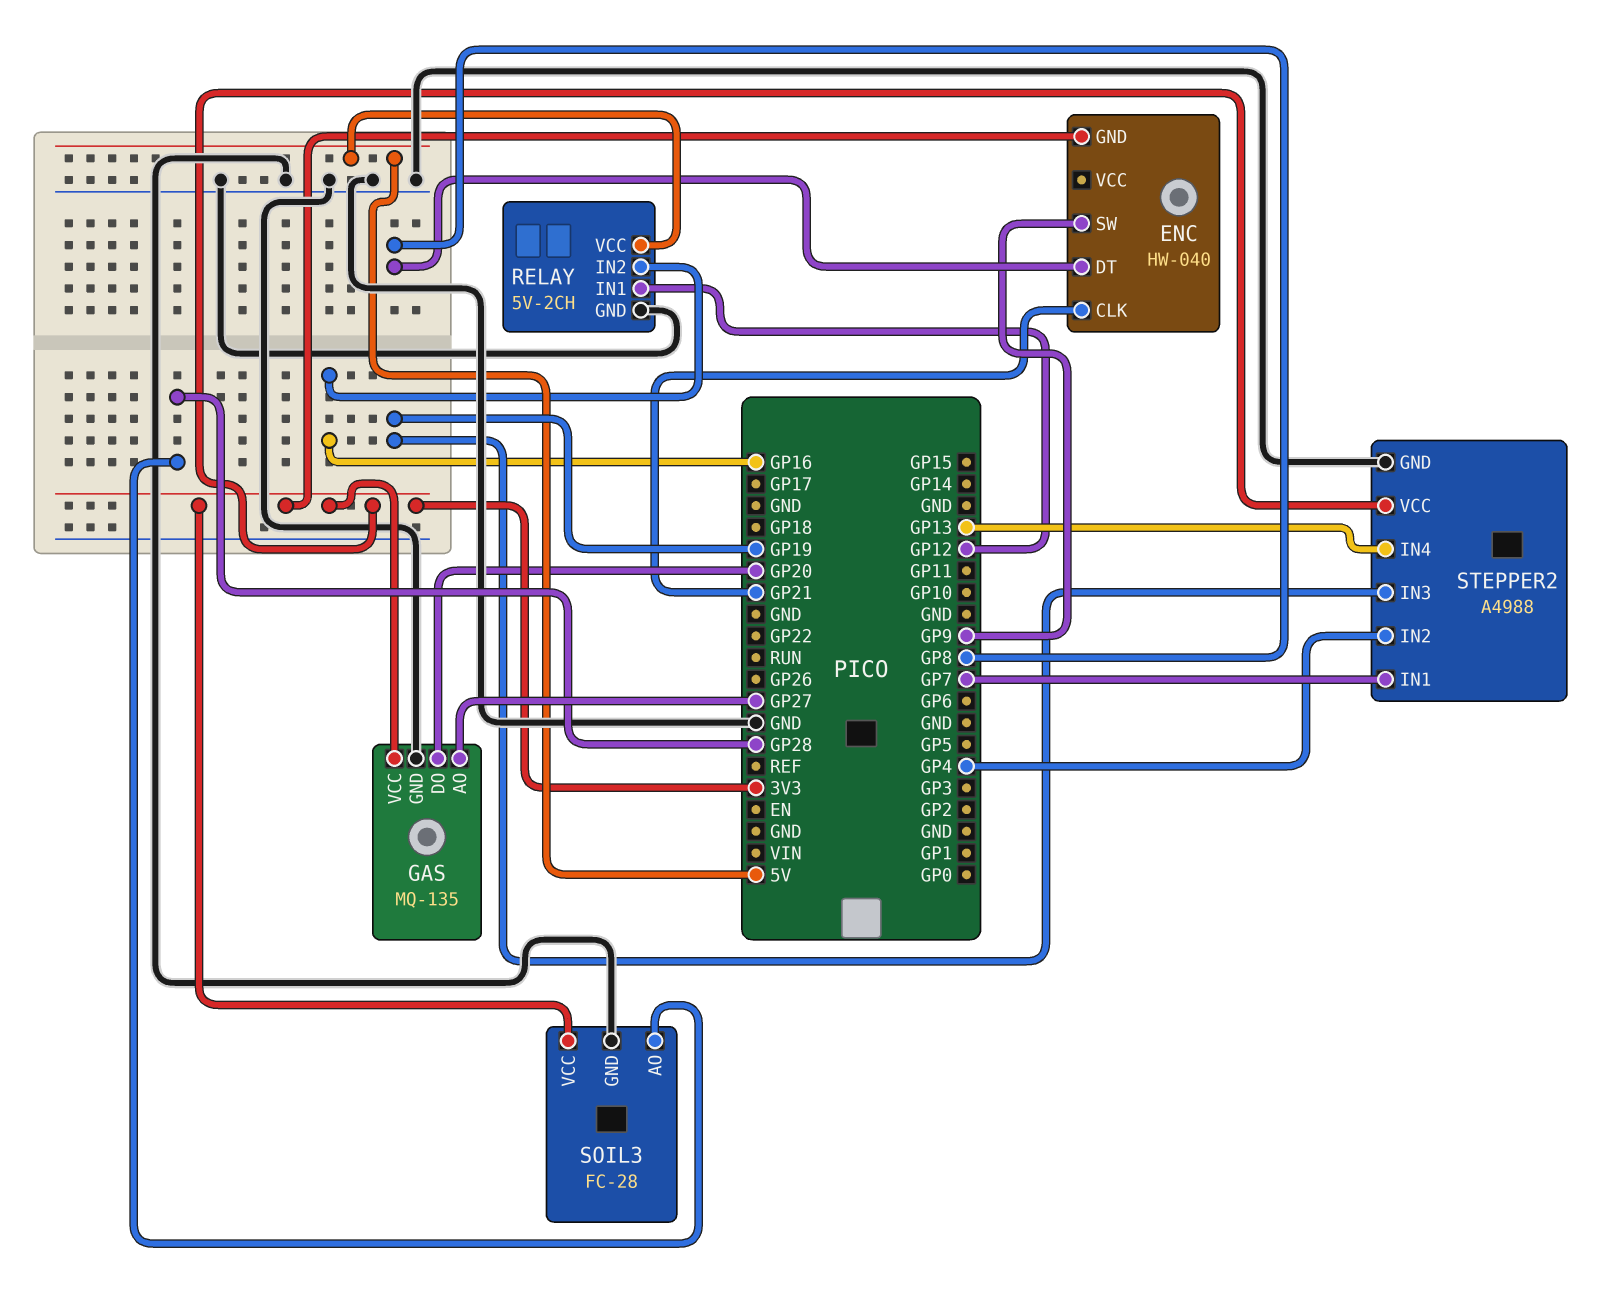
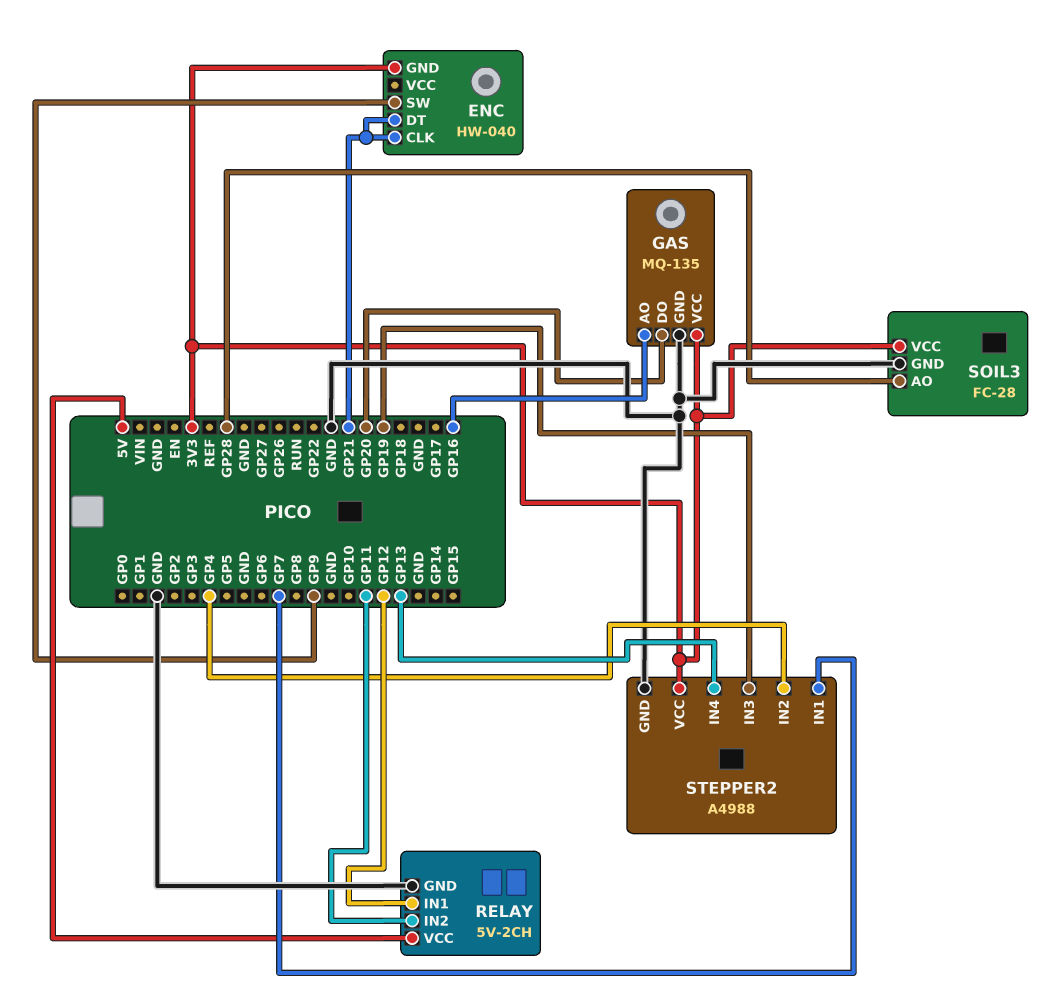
ENC pin DT: GP8 -> GP21
GAS pin AO: GP27 -> GP16
RELAY pin IN2: GP16 -> GP11

